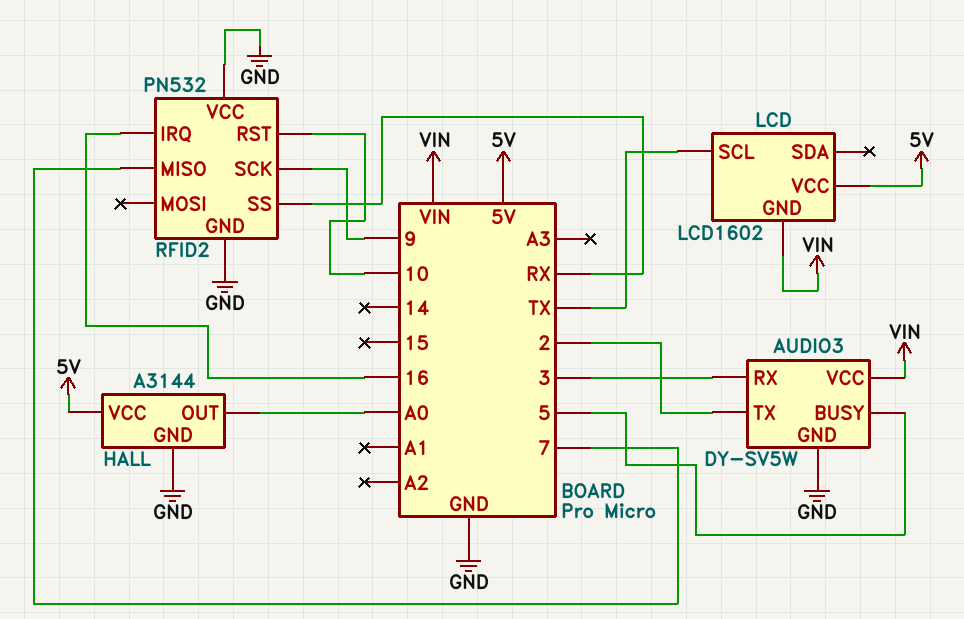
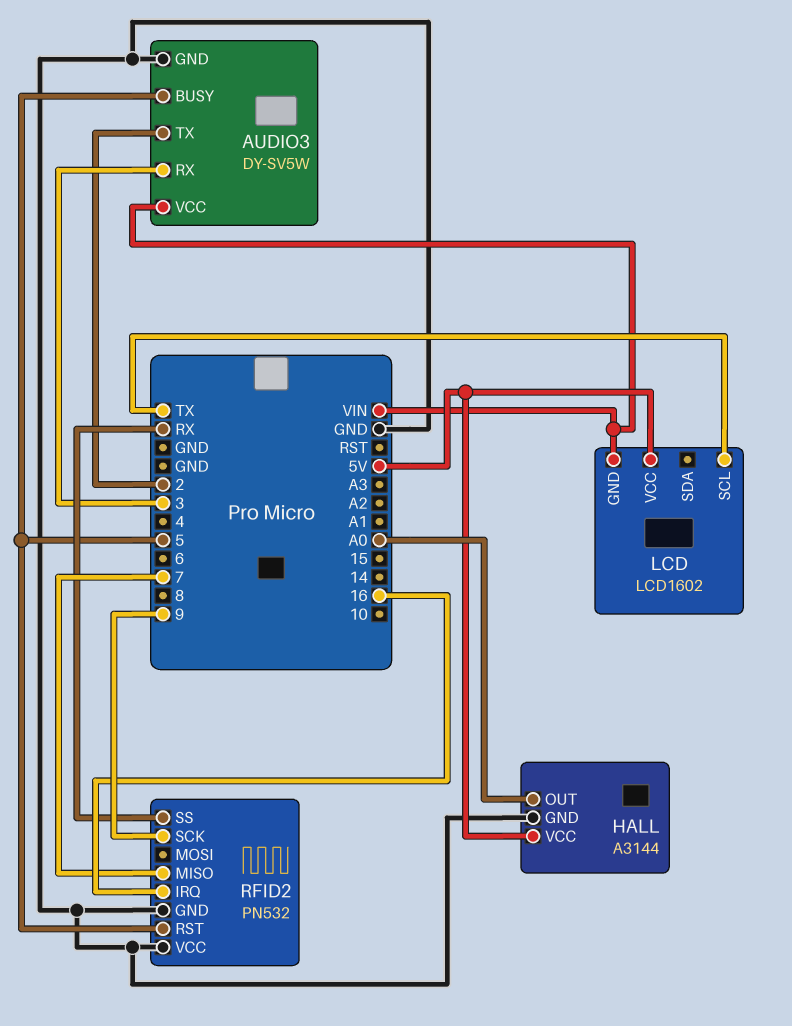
RFID2 pin RST: 10 -> 5

